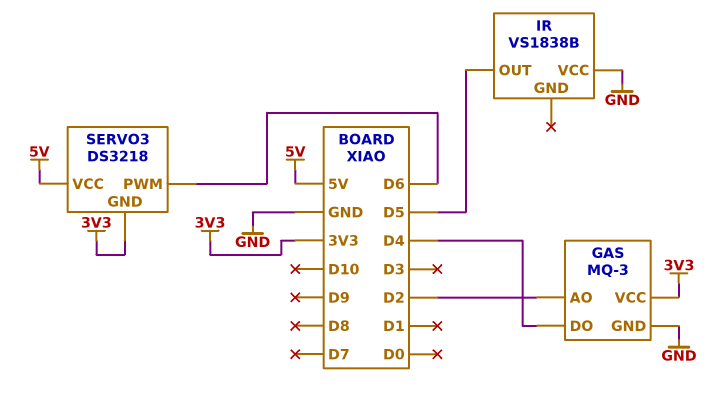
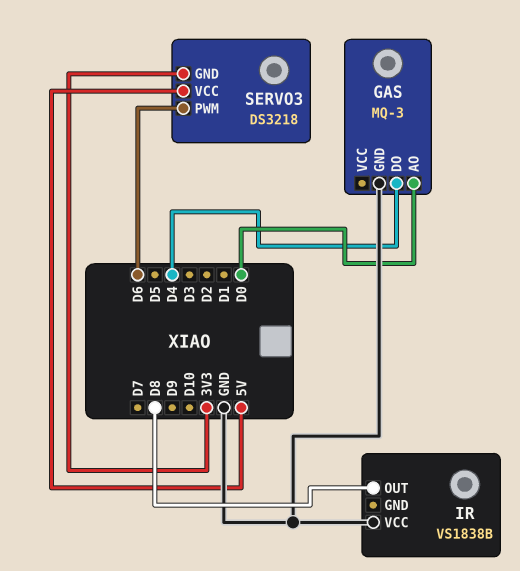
GAS pin AO: D2 -> D0
GAS pin VCC: 3V3 -> none
IR pin OUT: D5 -> D8

